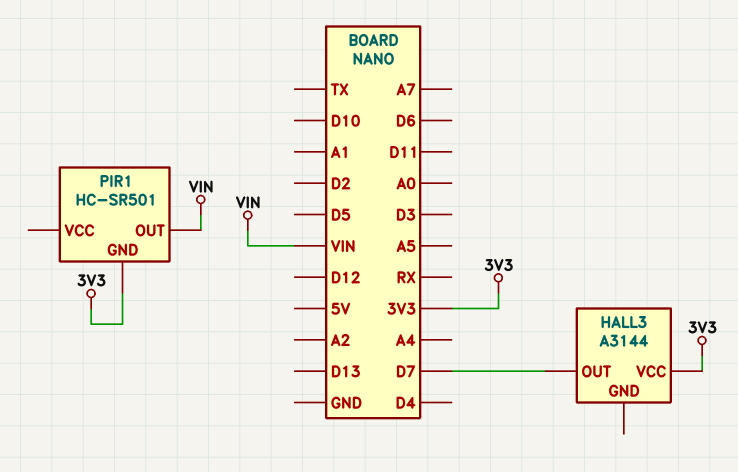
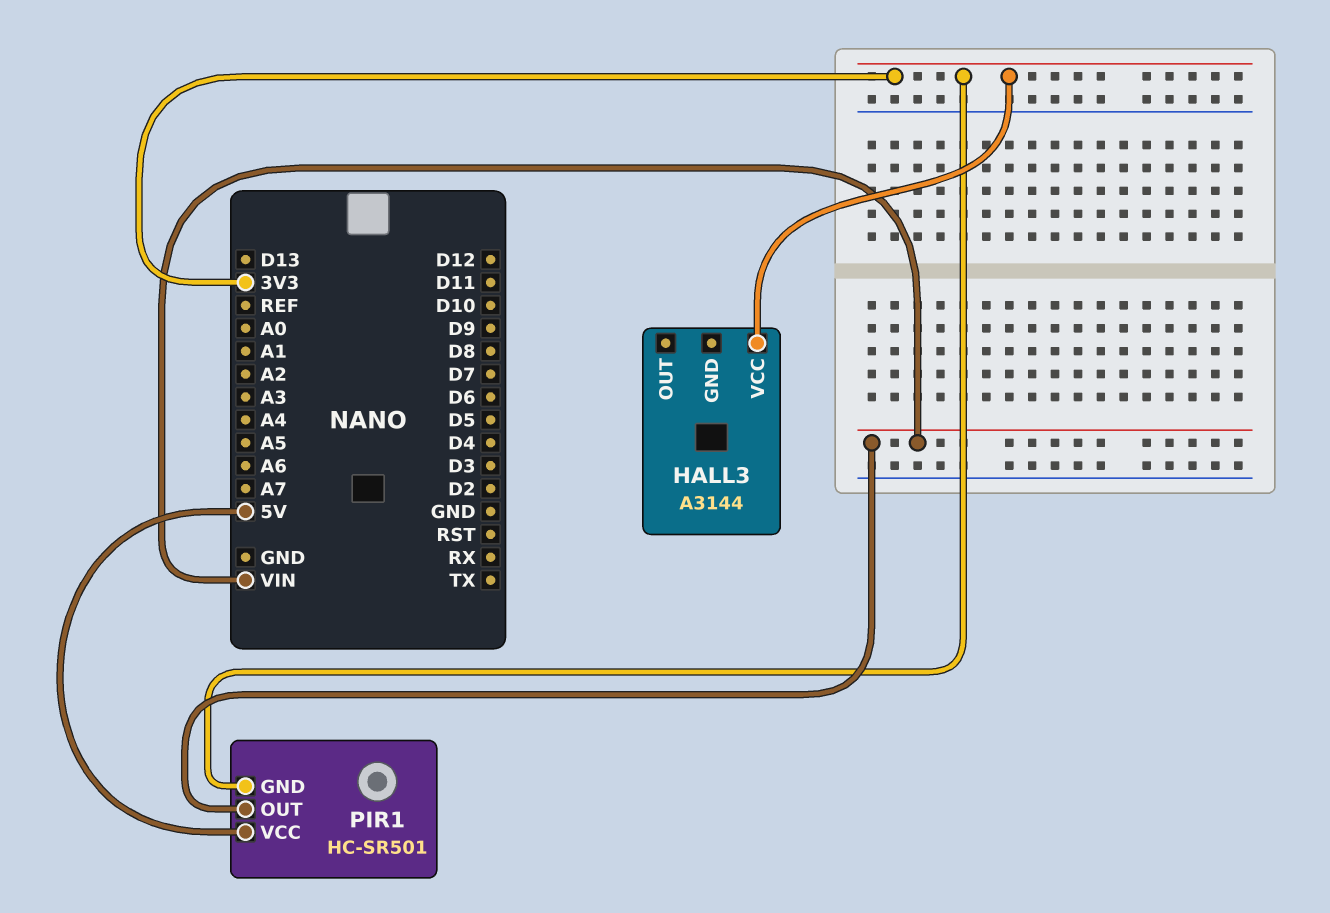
HALL3 pin OUT: D7 -> none
PIR1 pin VCC: none -> 5V

